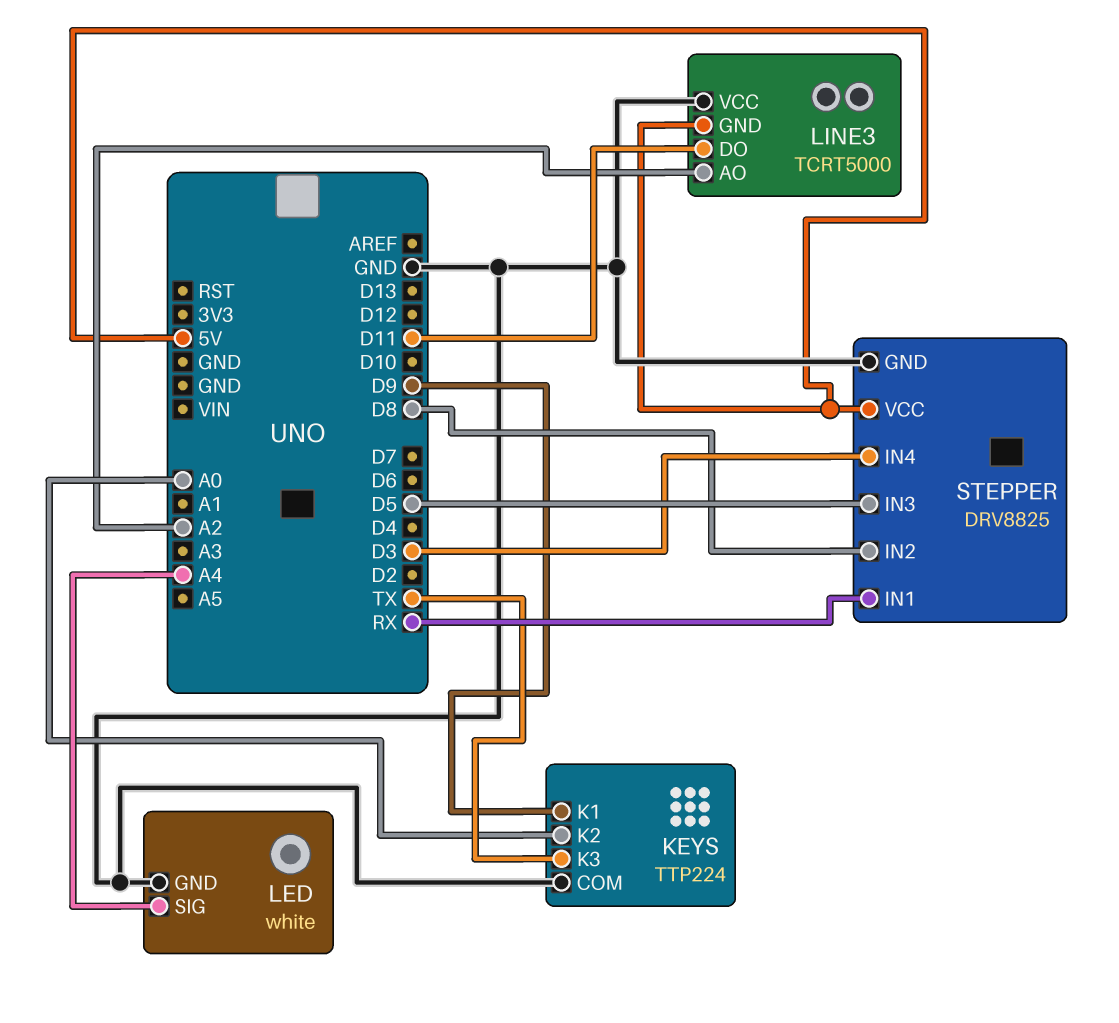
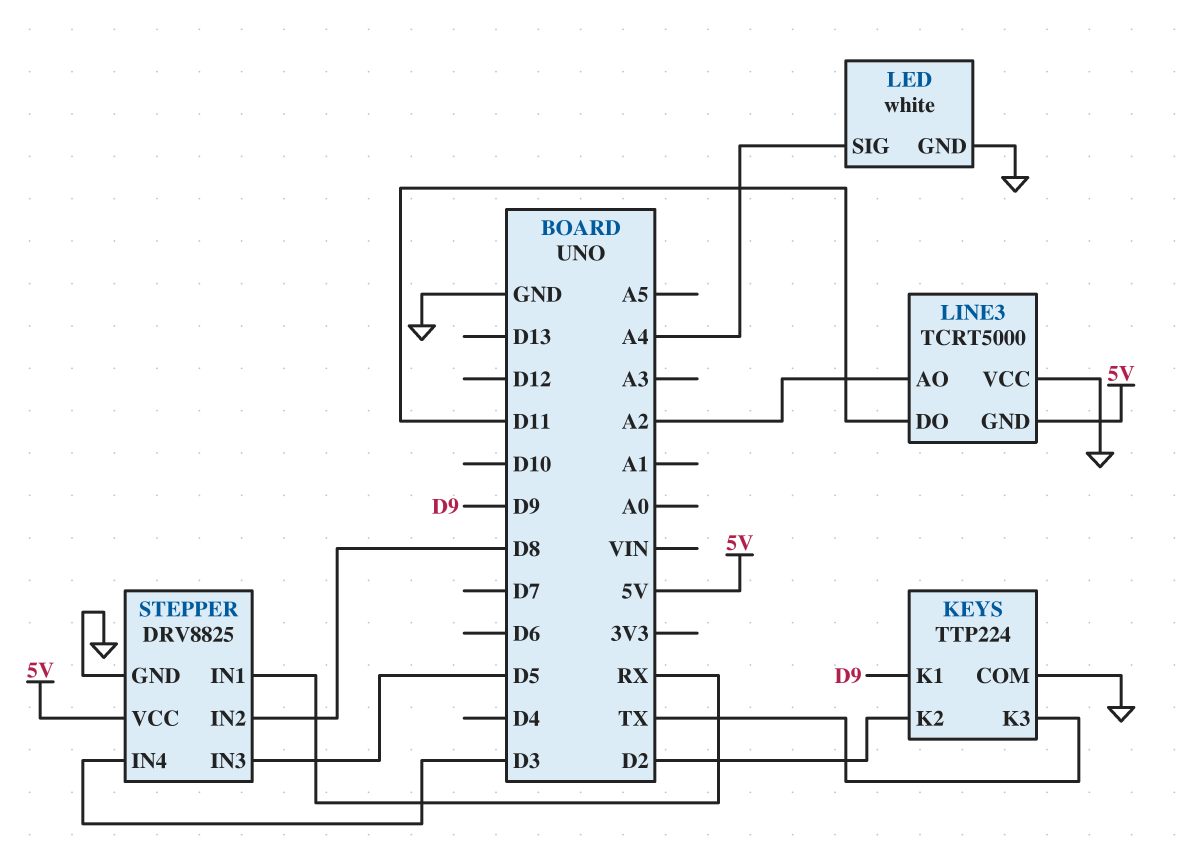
KEYS pin K2: A0 -> D2

